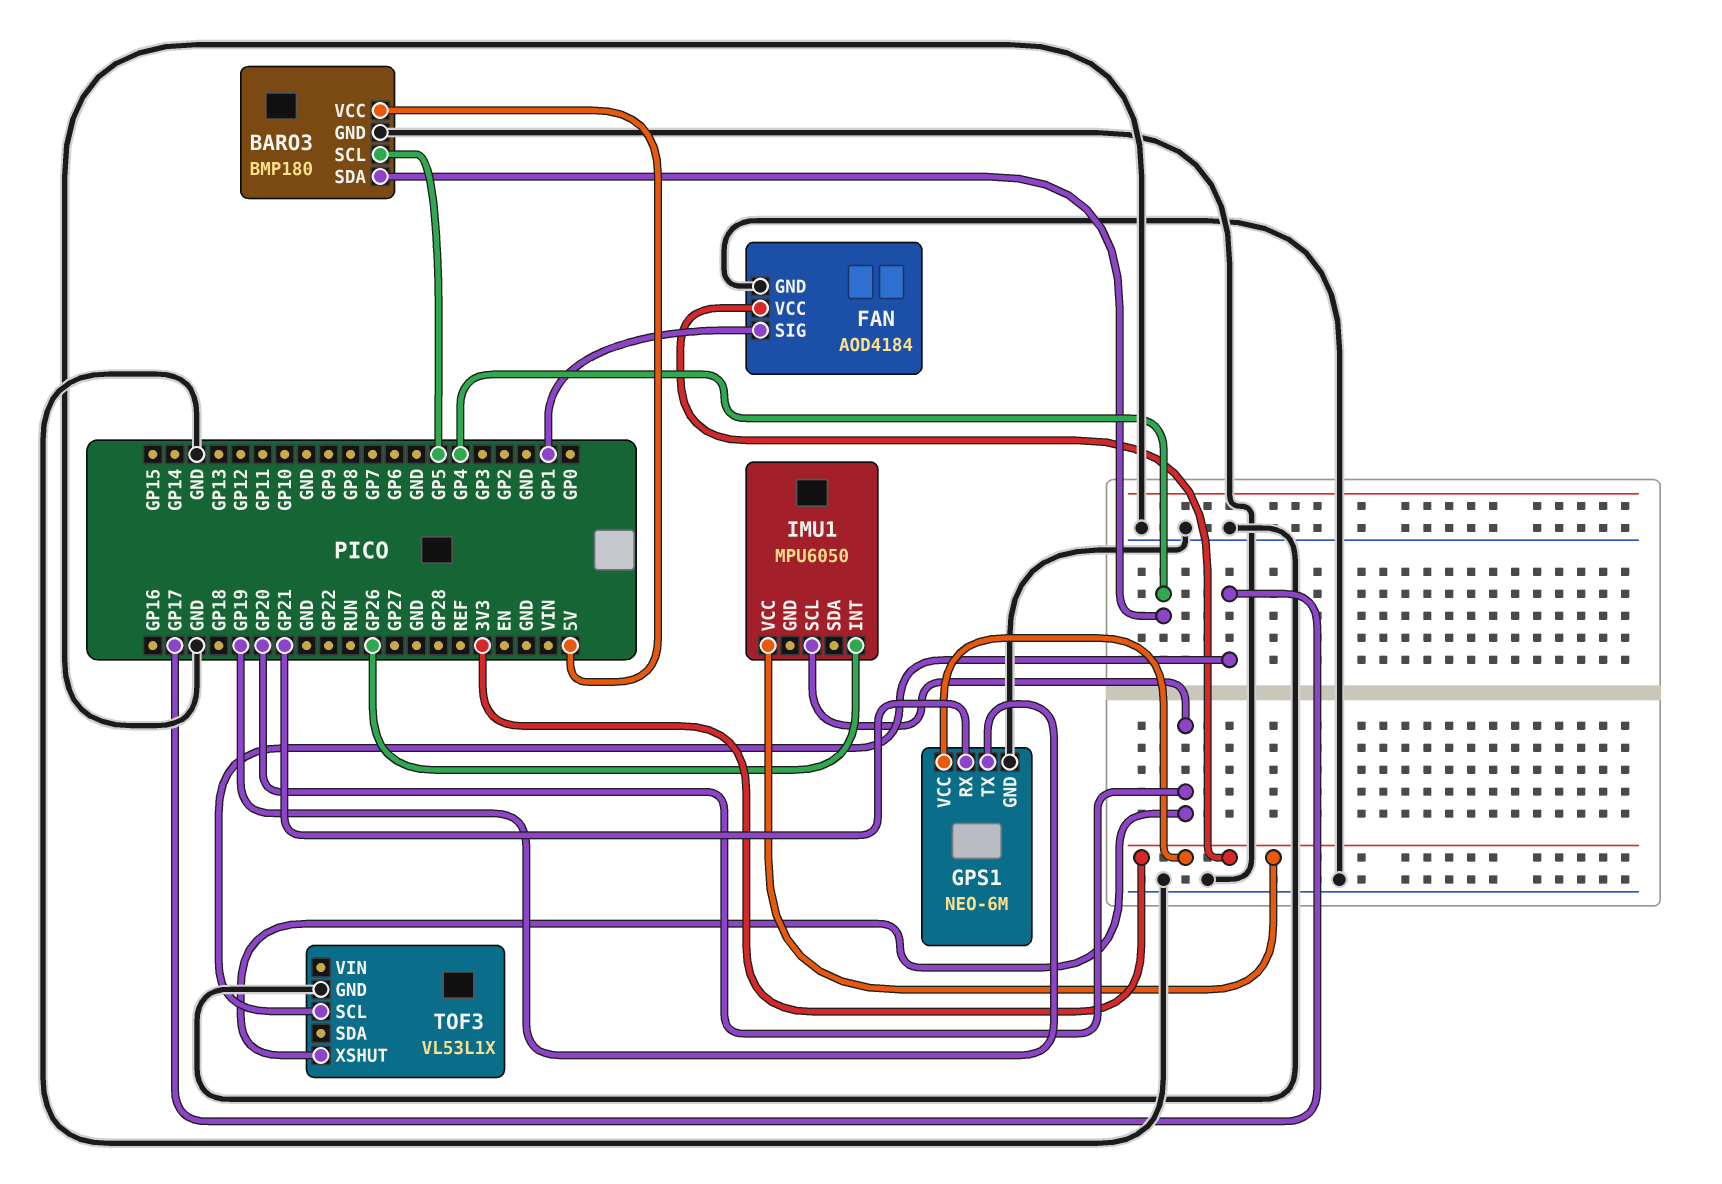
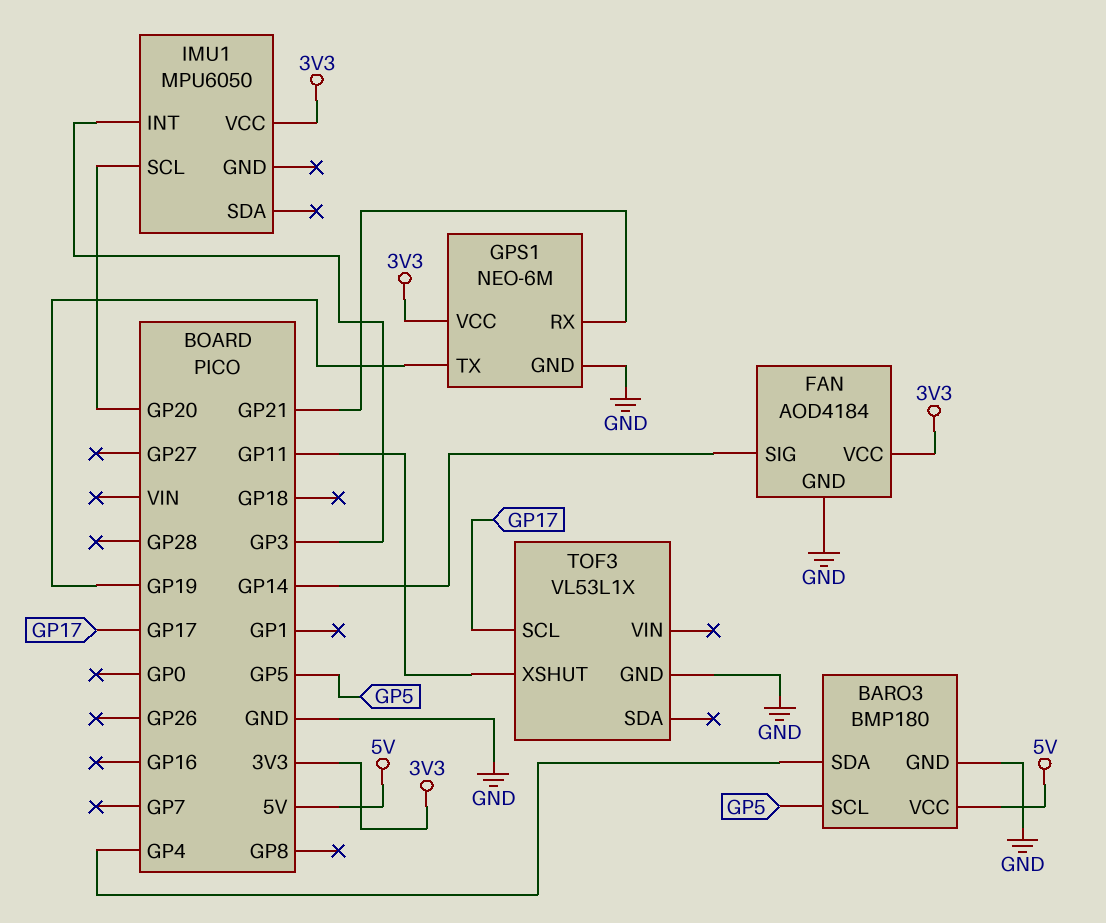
FAN pin SIG: GP1 -> GP14
IMU1 pin INT: GP26 -> GP3
TOF3 pin XSHUT: GP20 -> GP11

